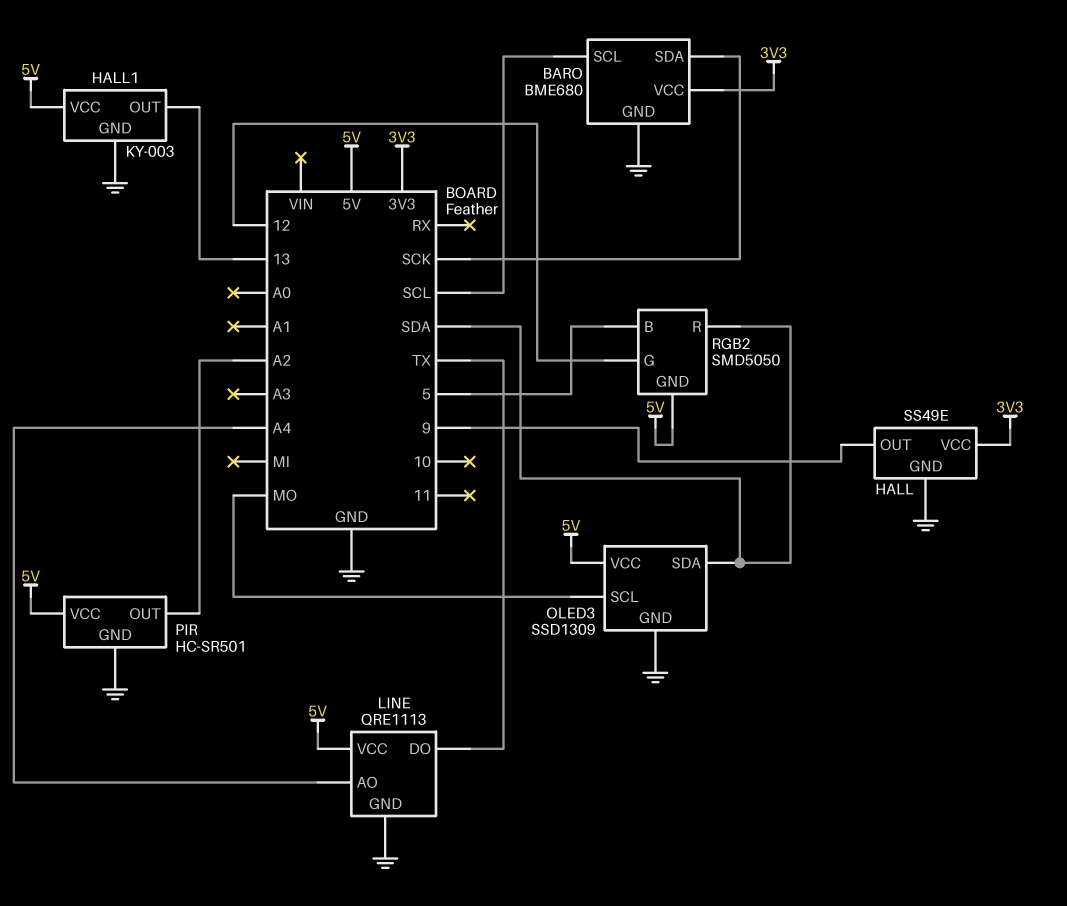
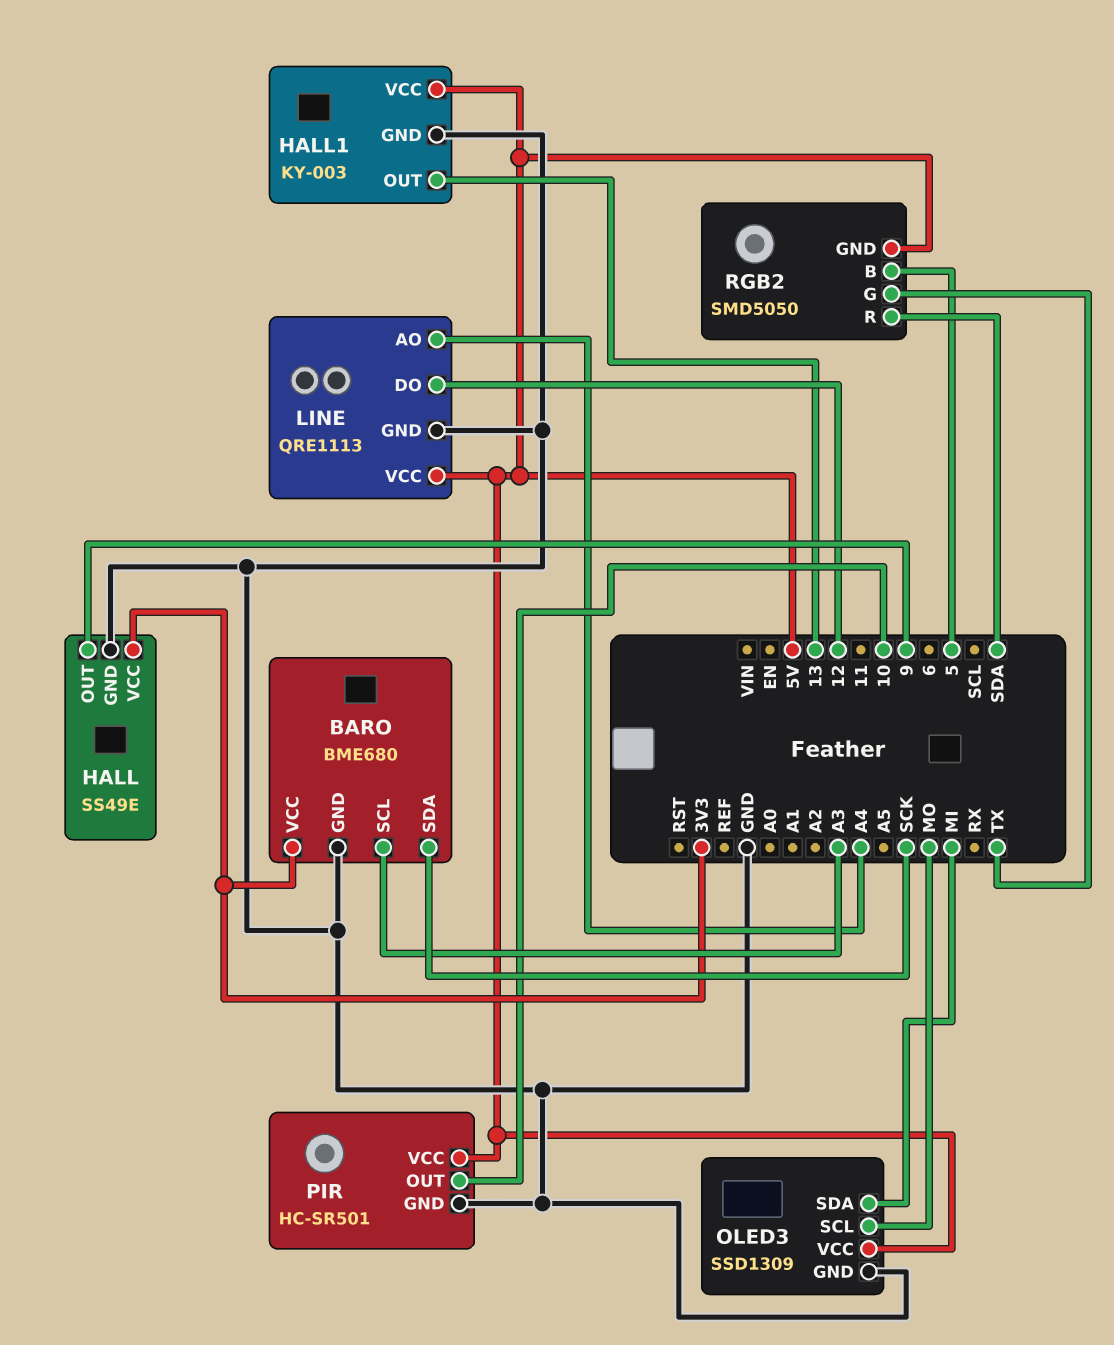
BARO pin SCL: SCL -> A3
LINE pin DO: TX -> 12
OLED3 pin SDA: SDA -> MI
PIR pin OUT: A2 -> 10
RGB2 pin G: 12 -> TX

